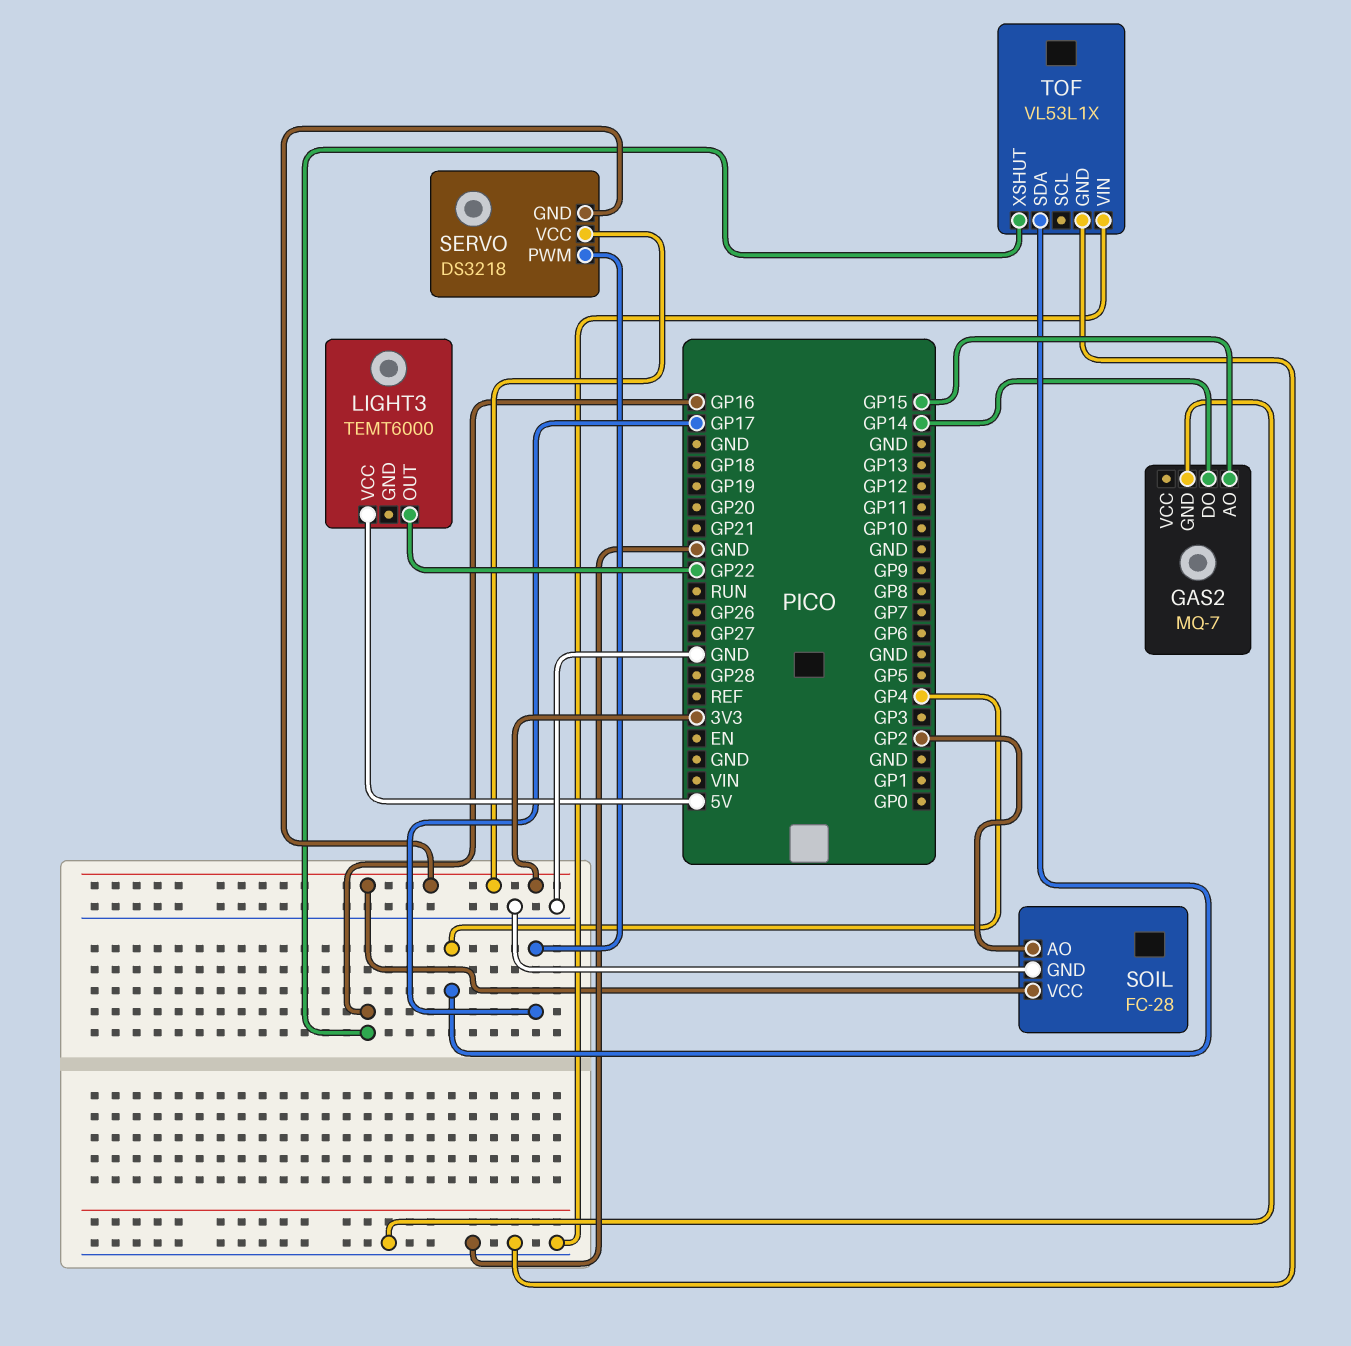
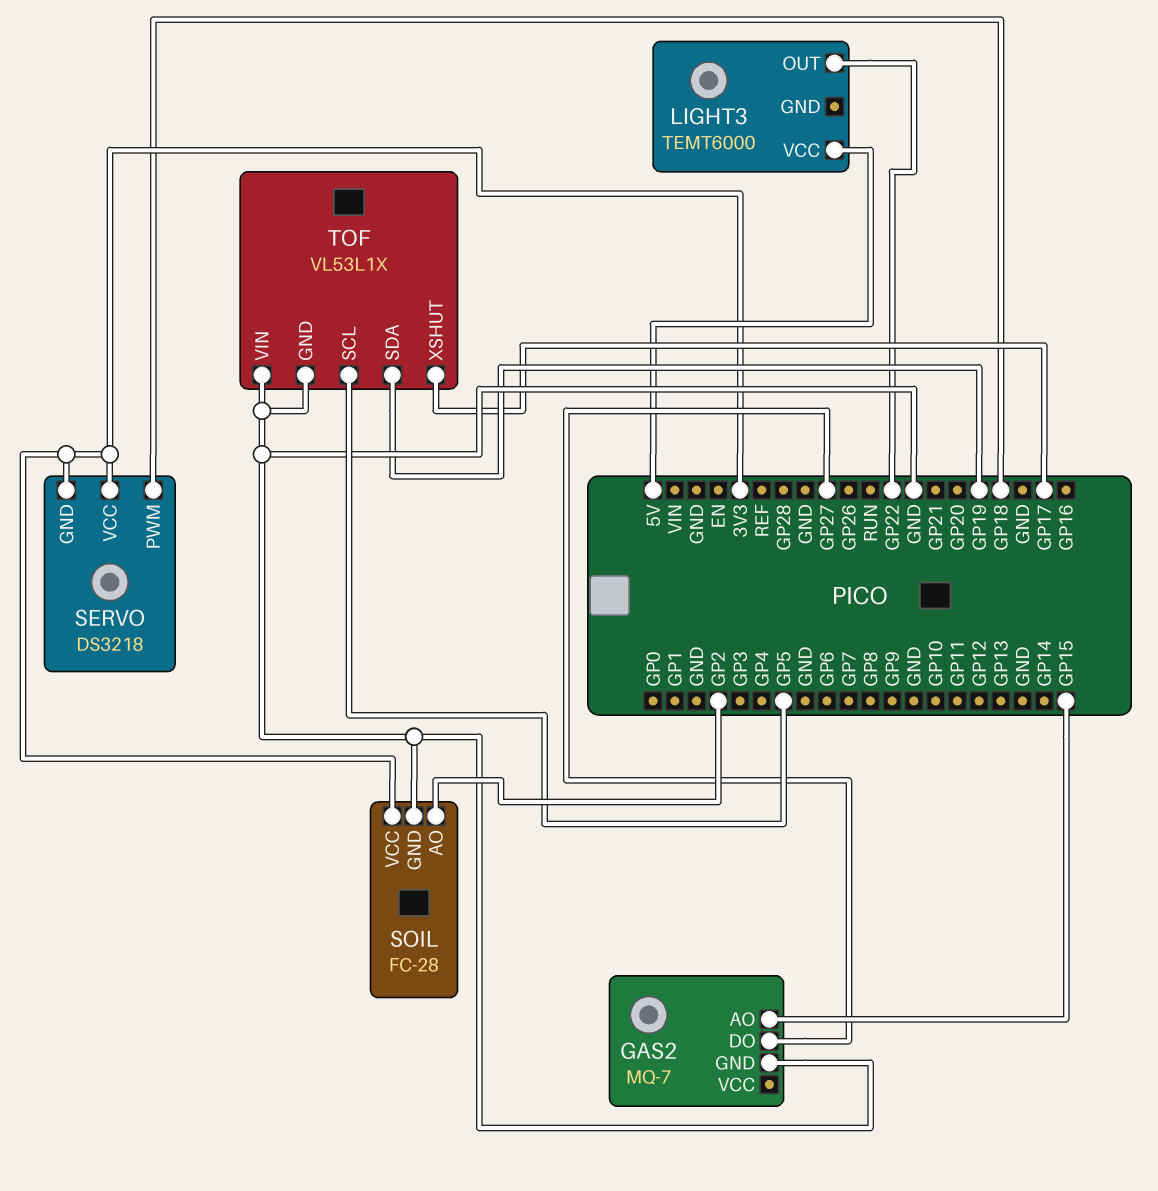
GAS2 pin DO: GP14 -> GP27
SERVO pin PWM: GP17 -> GP18
TOF pin SCL: none -> GP5
TOF pin SDA: GP4 -> GP19
TOF pin XSHUT: GP16 -> GP17

